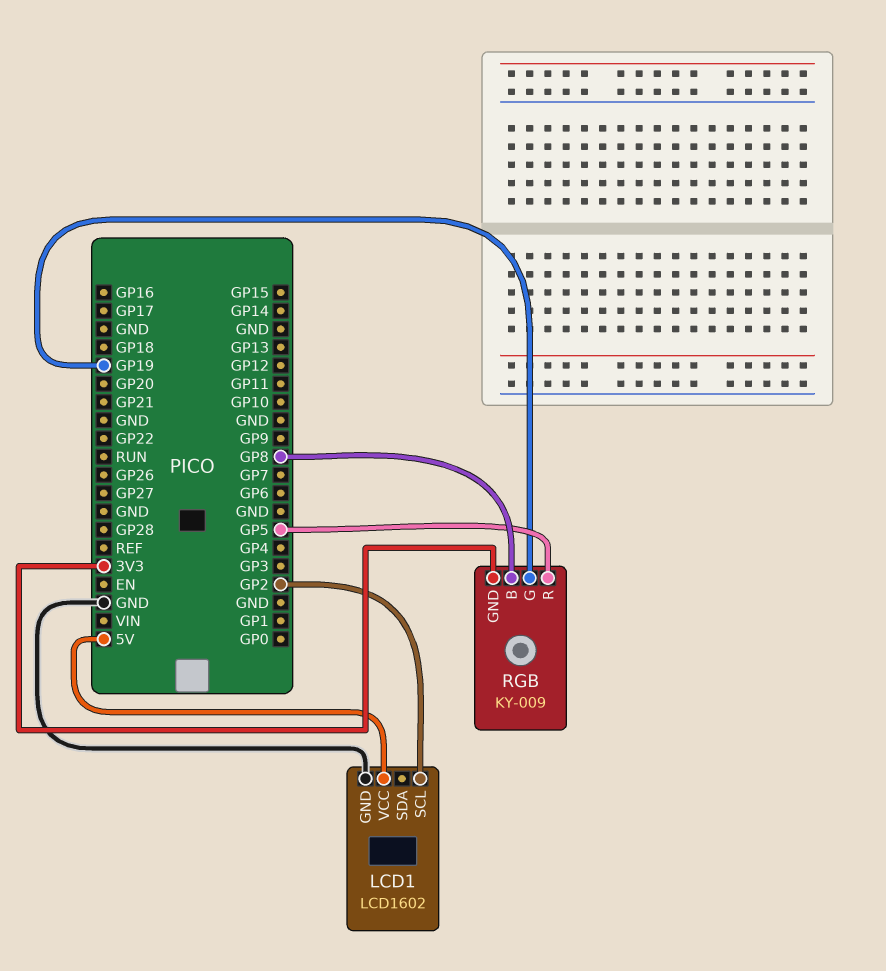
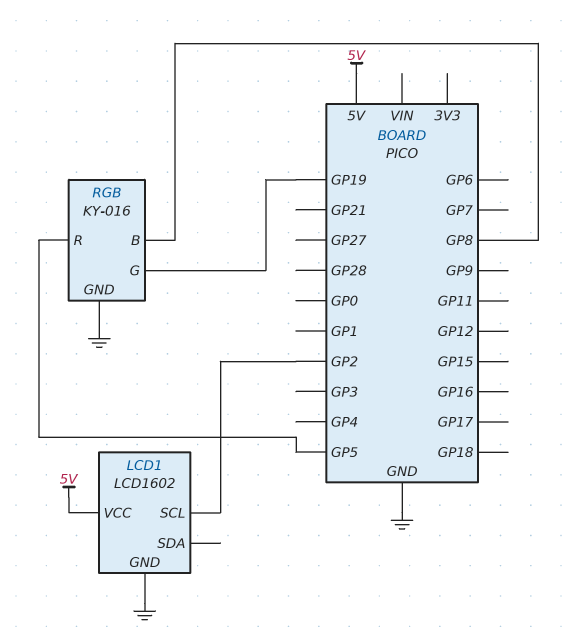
RGB: KY-009 -> KY-016
RGB pin GND: 3V3 -> GND

